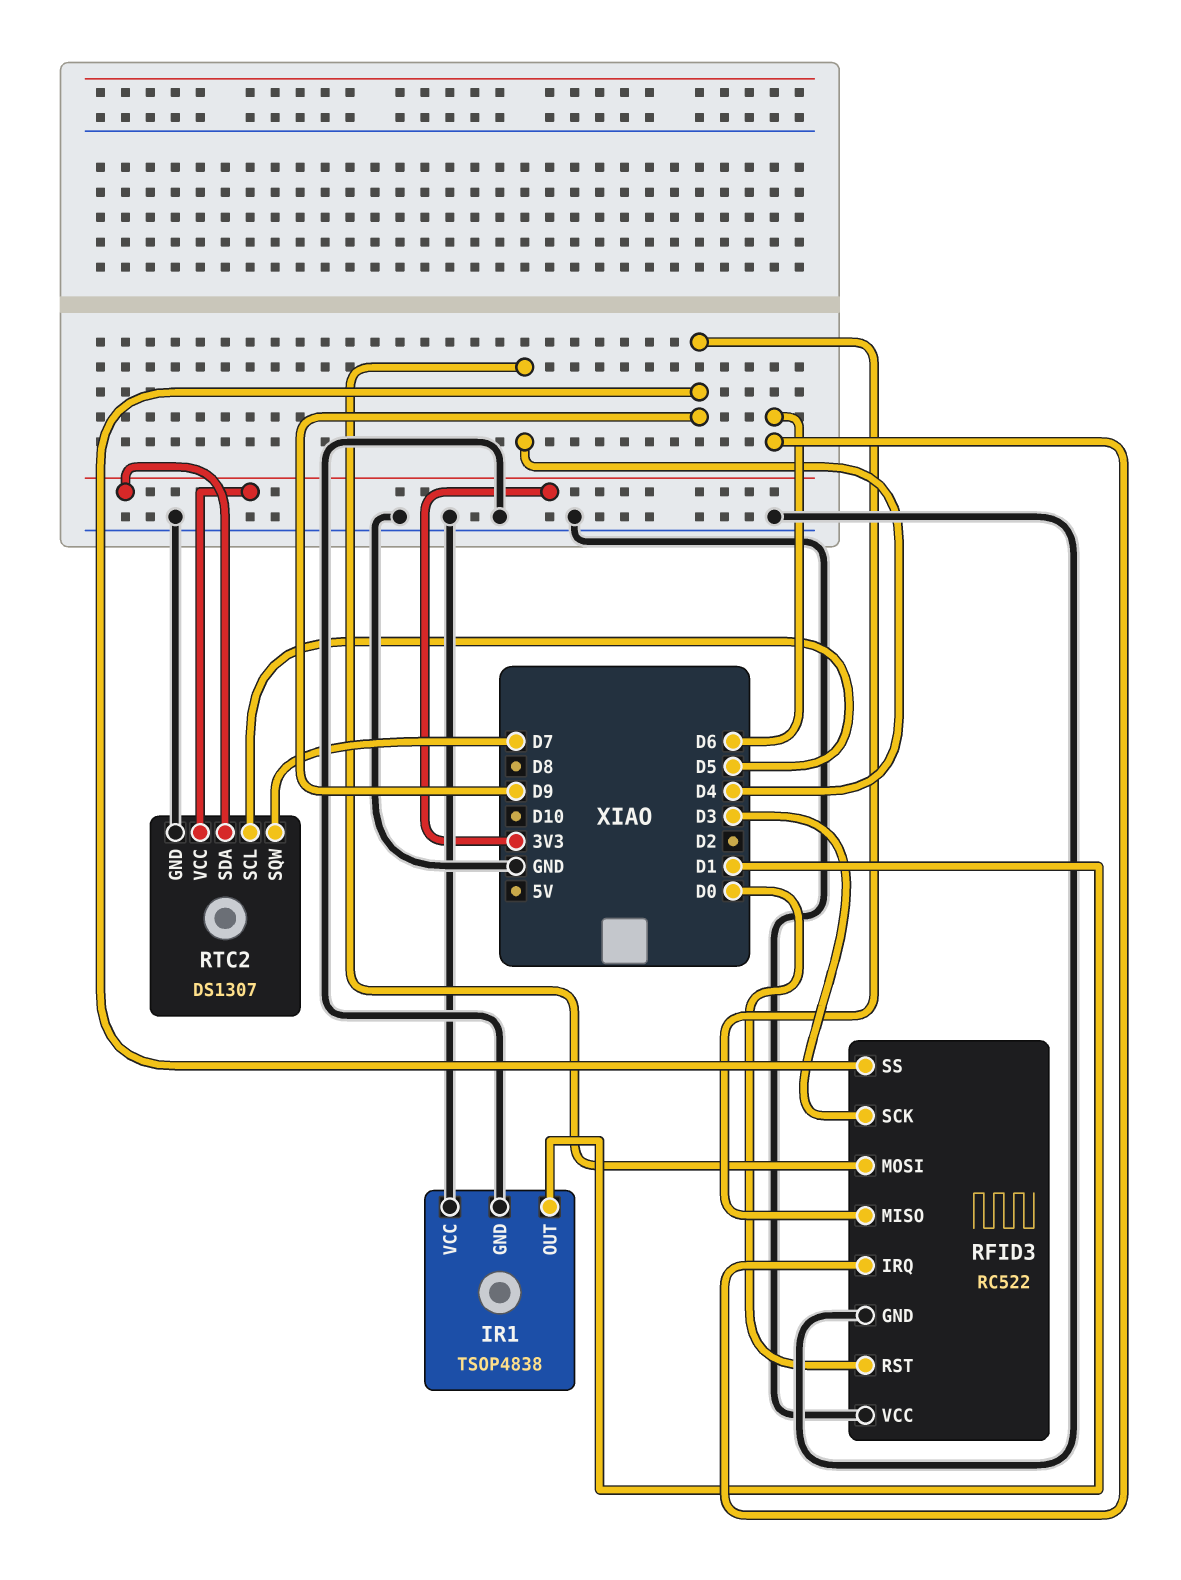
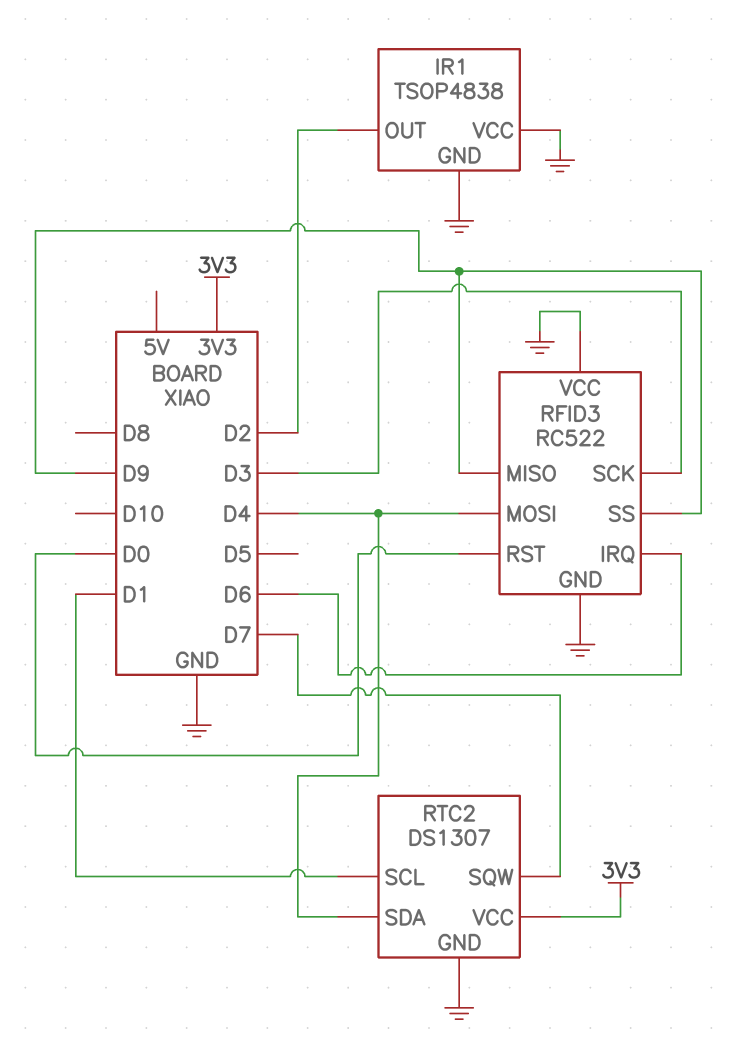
IR1 pin OUT: D1 -> D2
RTC2 pin SCL: D5 -> D1
RTC2 pin SDA: 3V3 -> D4

